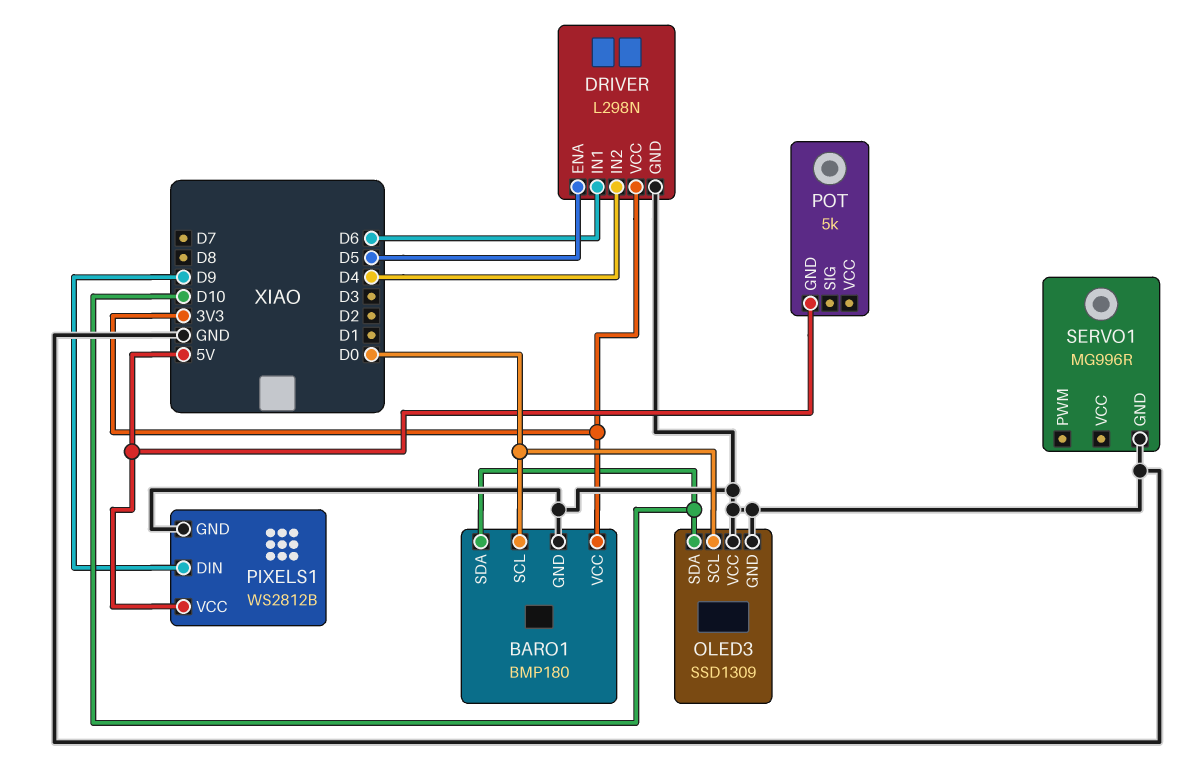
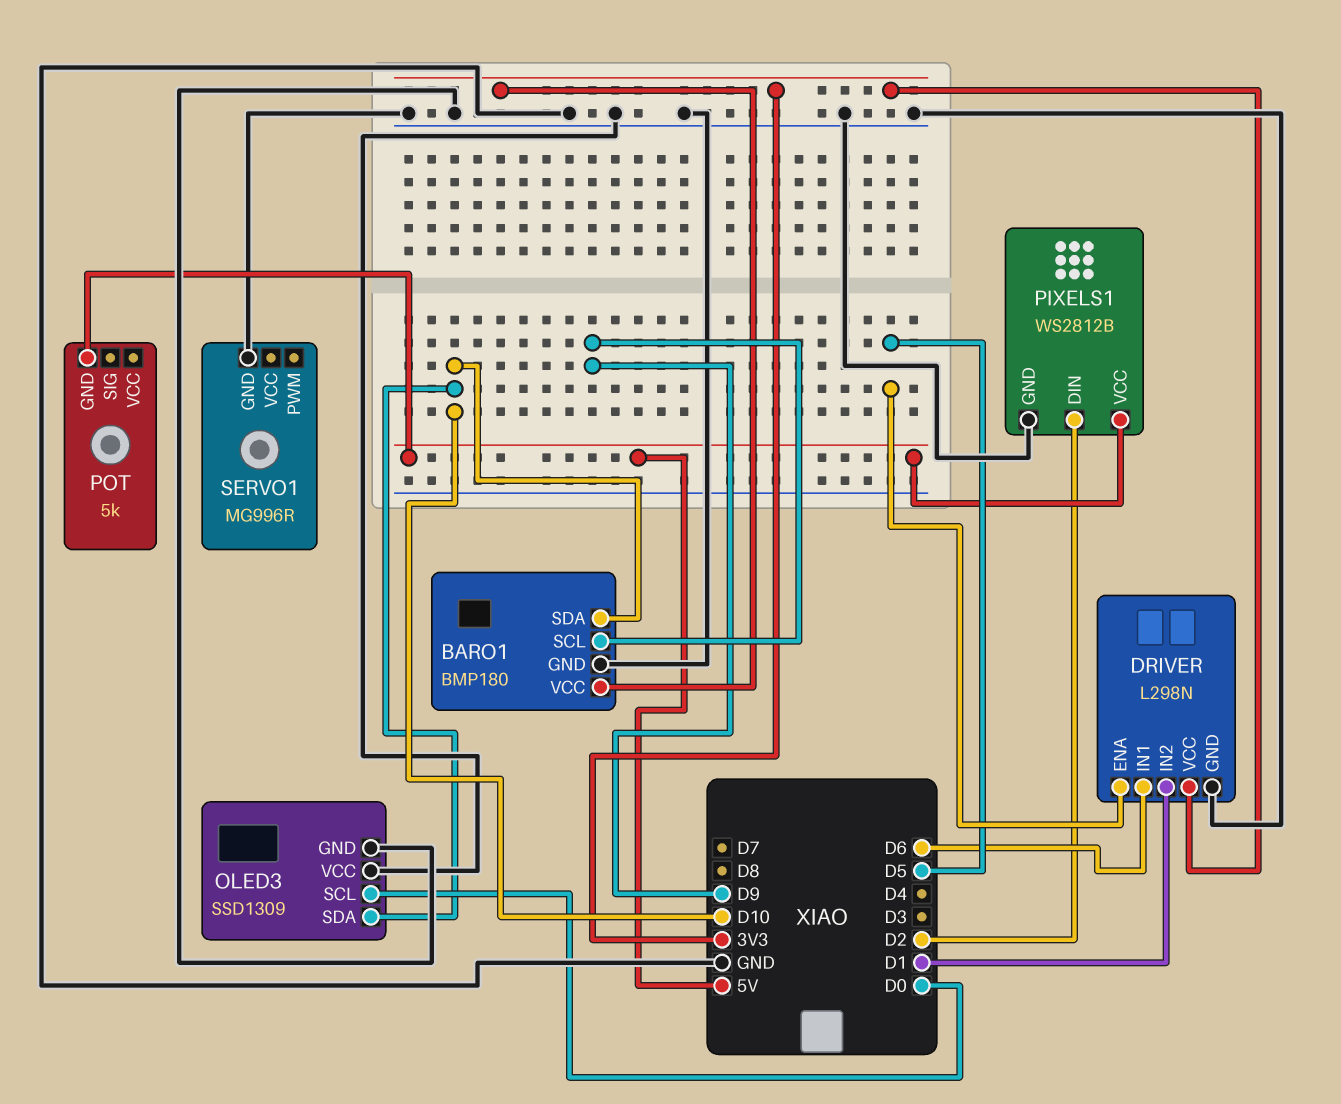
BARO1 pin SCL: D0 -> D9
DRIVER pin IN2: D4 -> D1
PIXELS1 pin DIN: D9 -> D2

